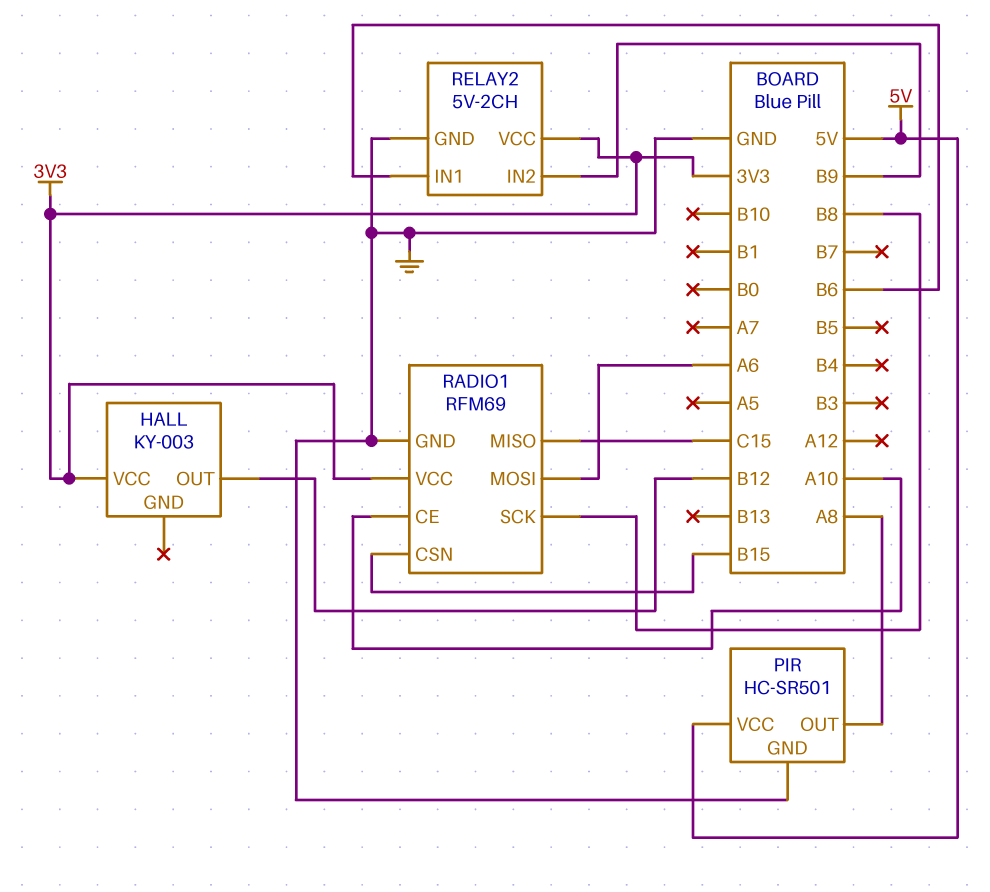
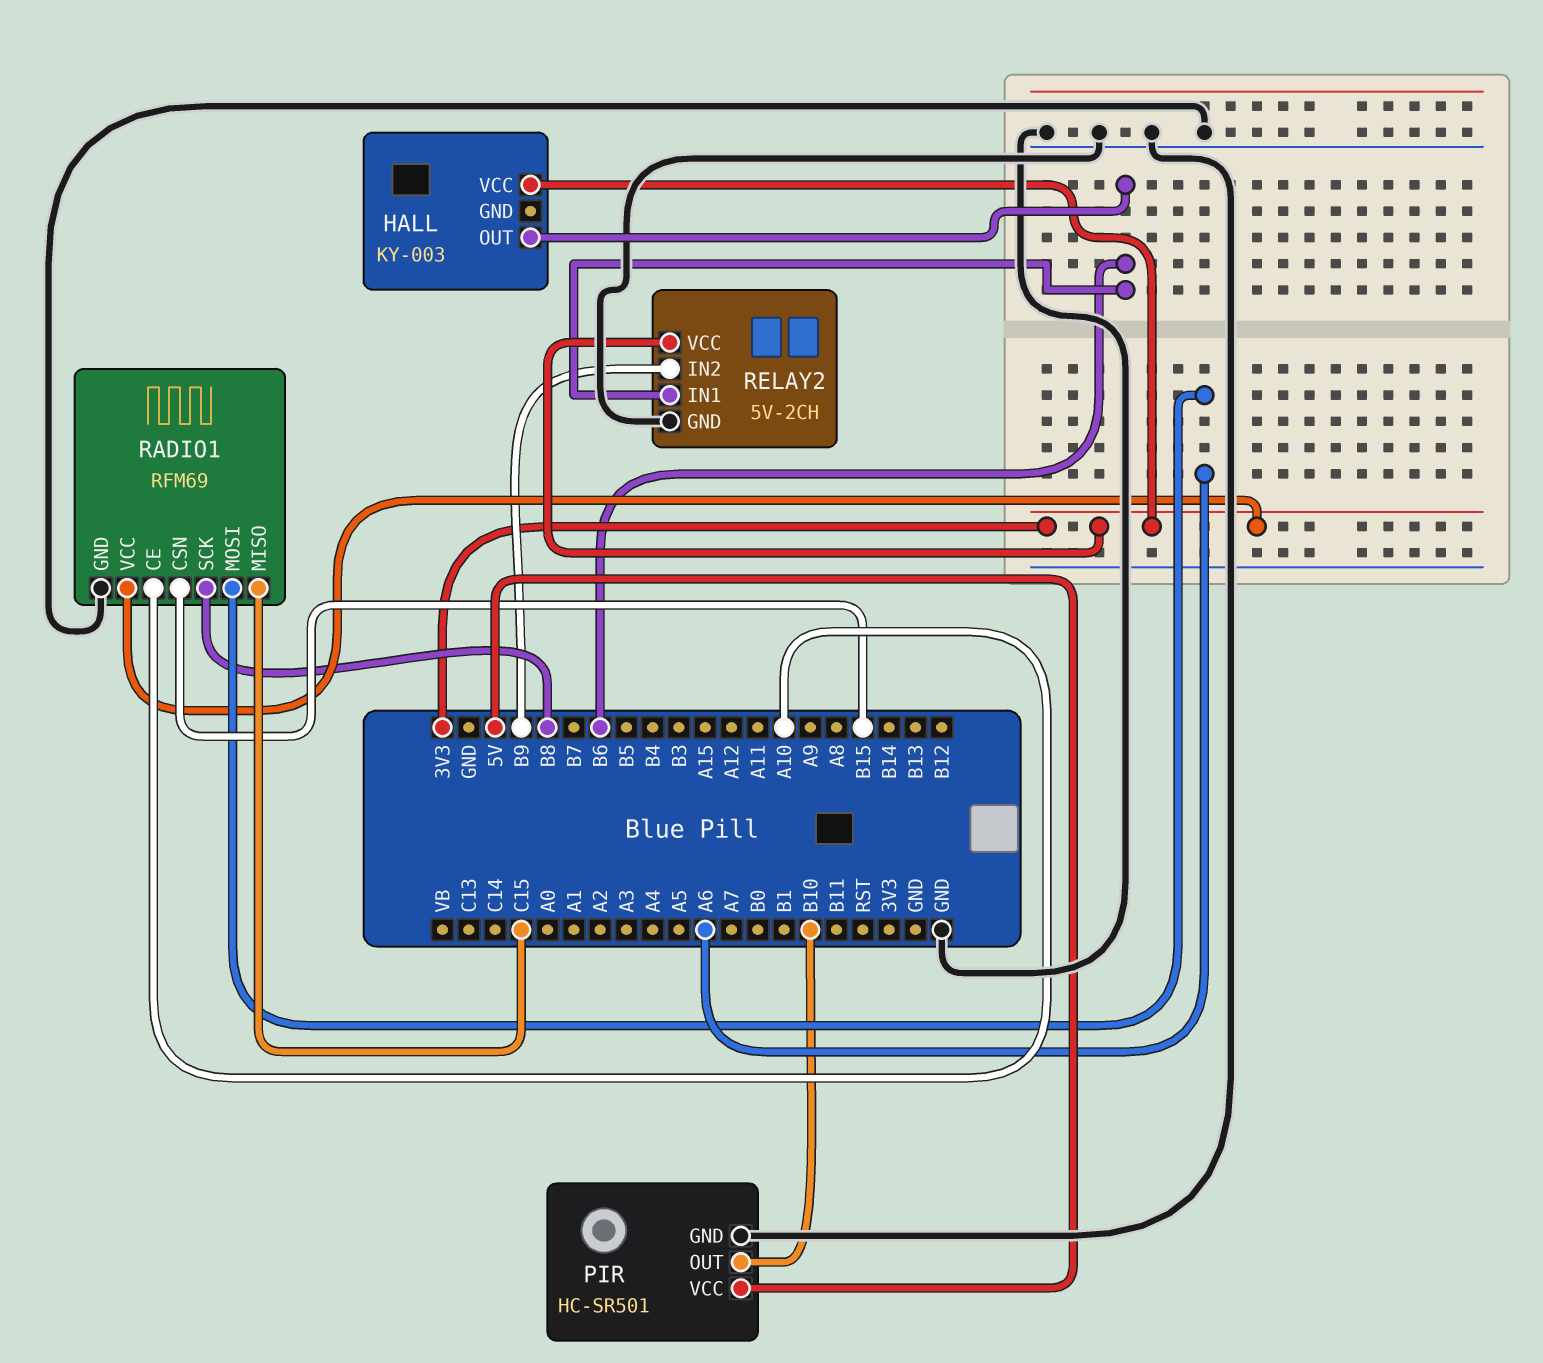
HALL pin OUT: B12 -> B6
PIR pin OUT: A8 -> B10

